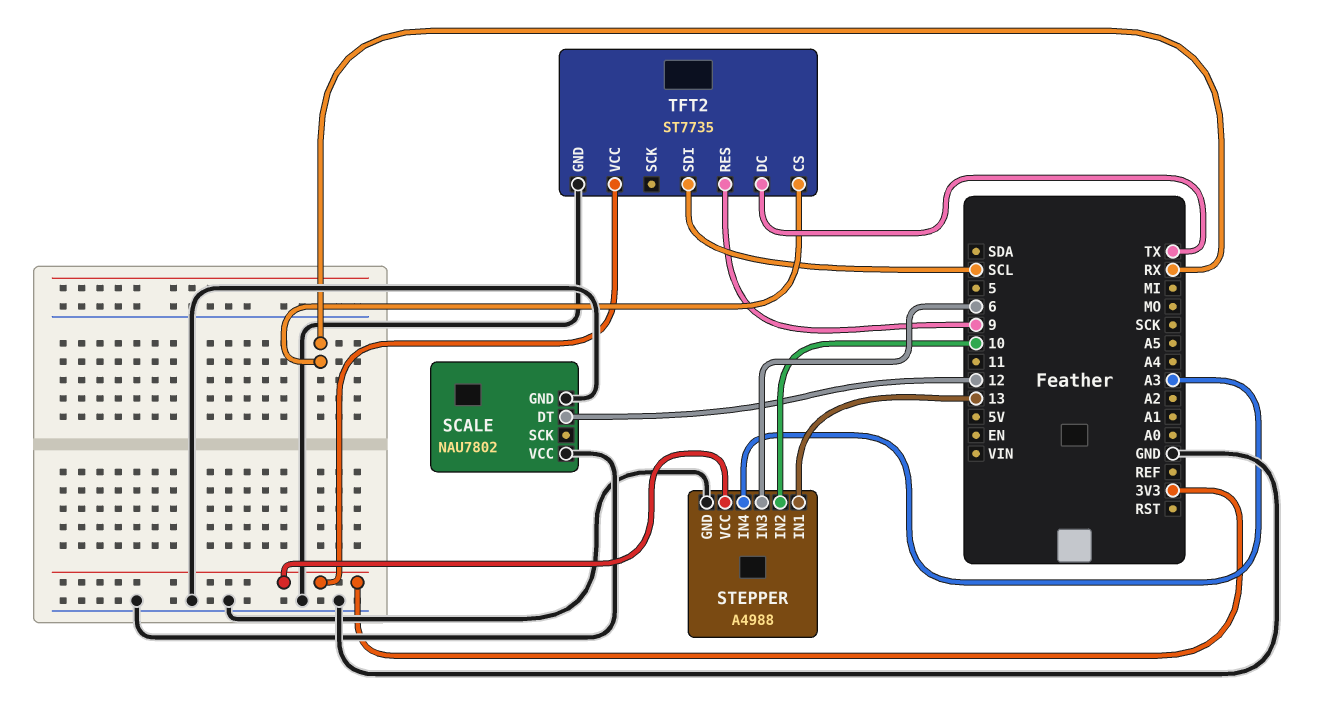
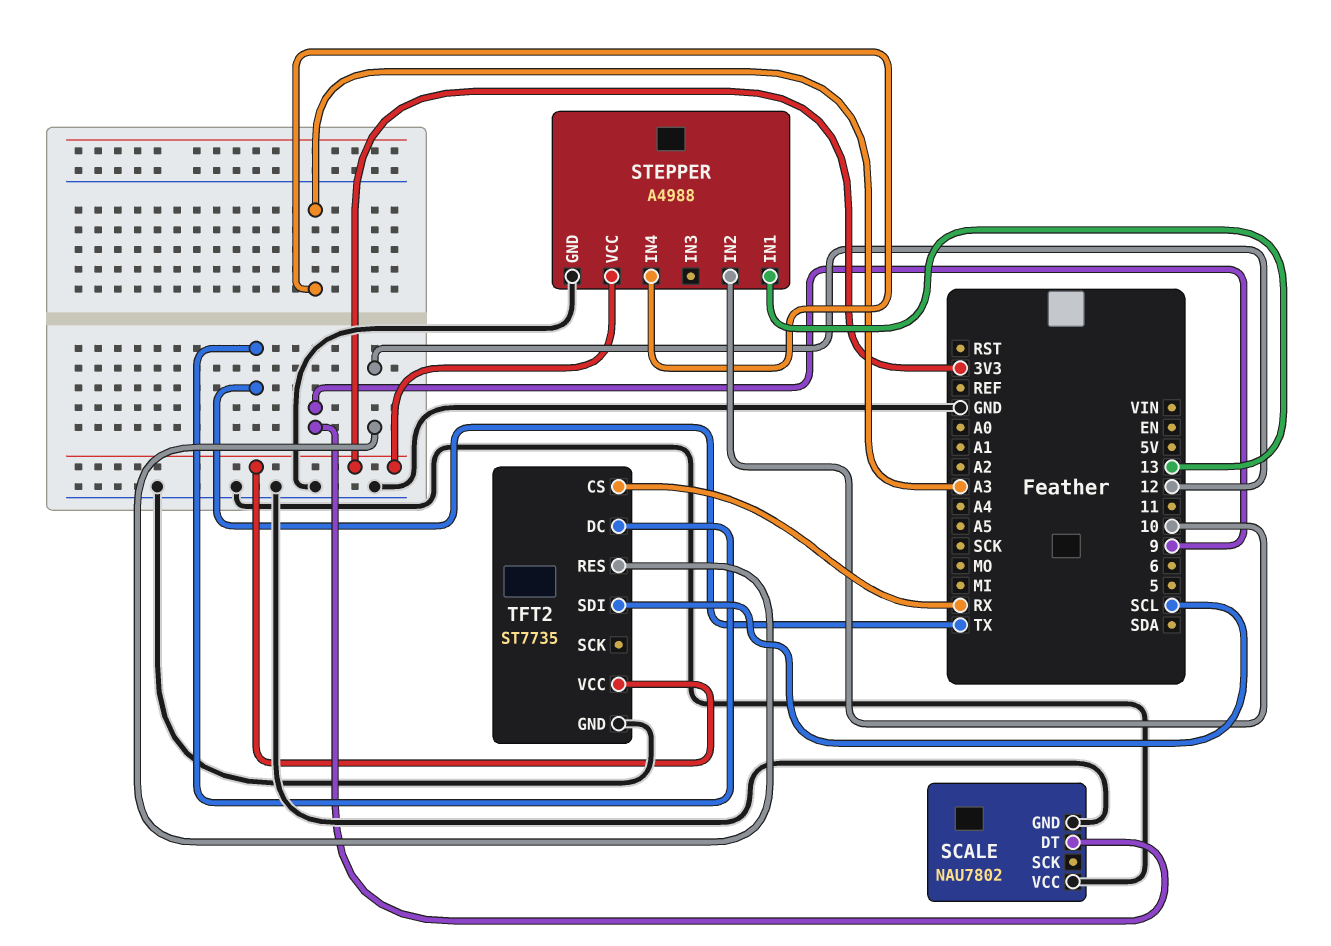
SCALE pin DT: 12 -> 9
STEPPER pin IN3: 6 -> none
TFT2 pin RES: 9 -> 12

